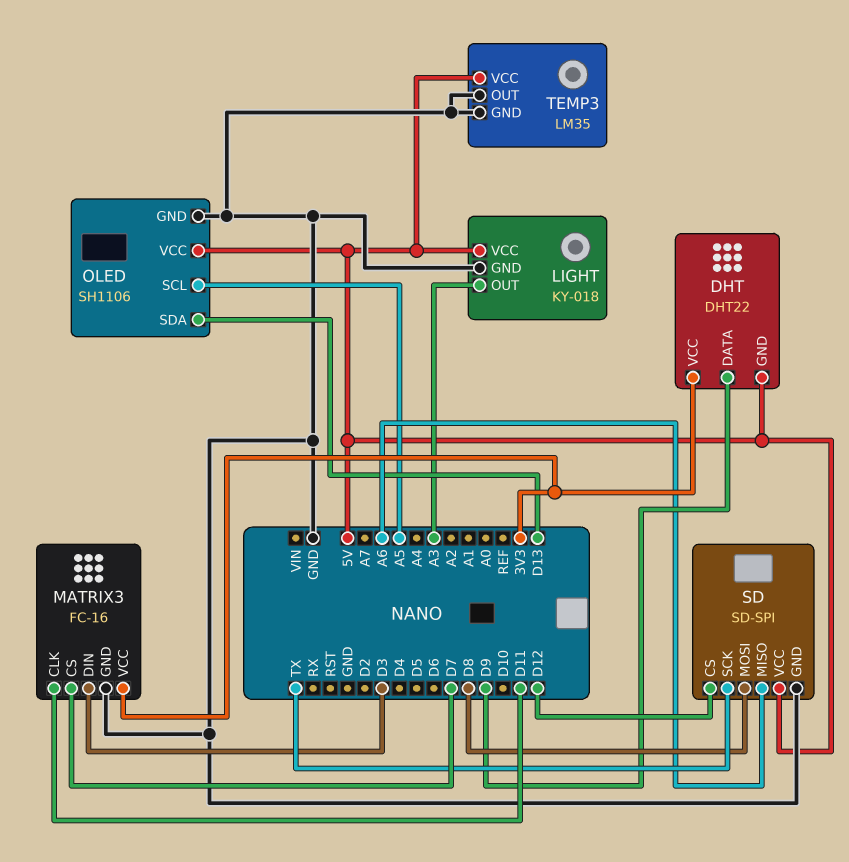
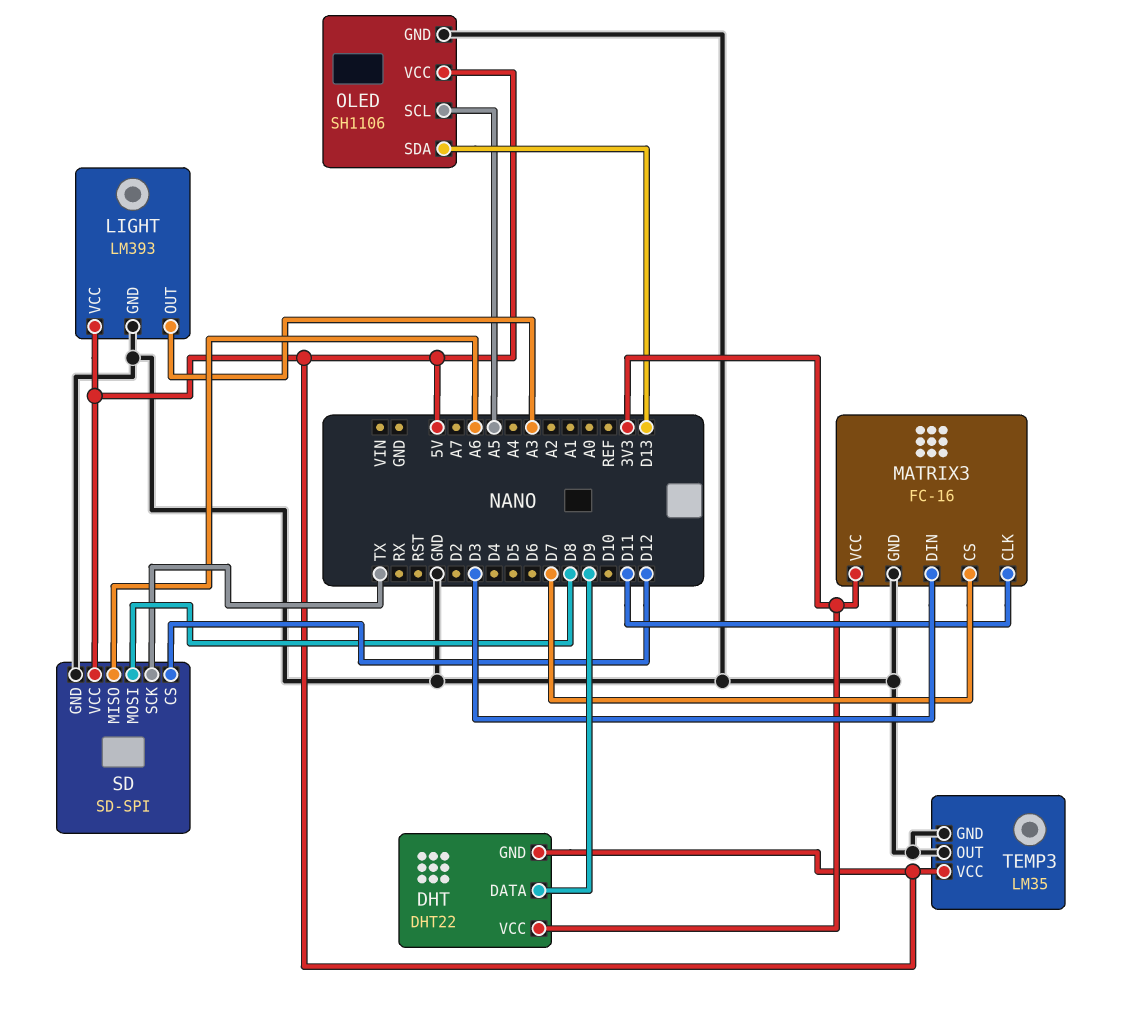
LIGHT: KY-018 -> LM393

